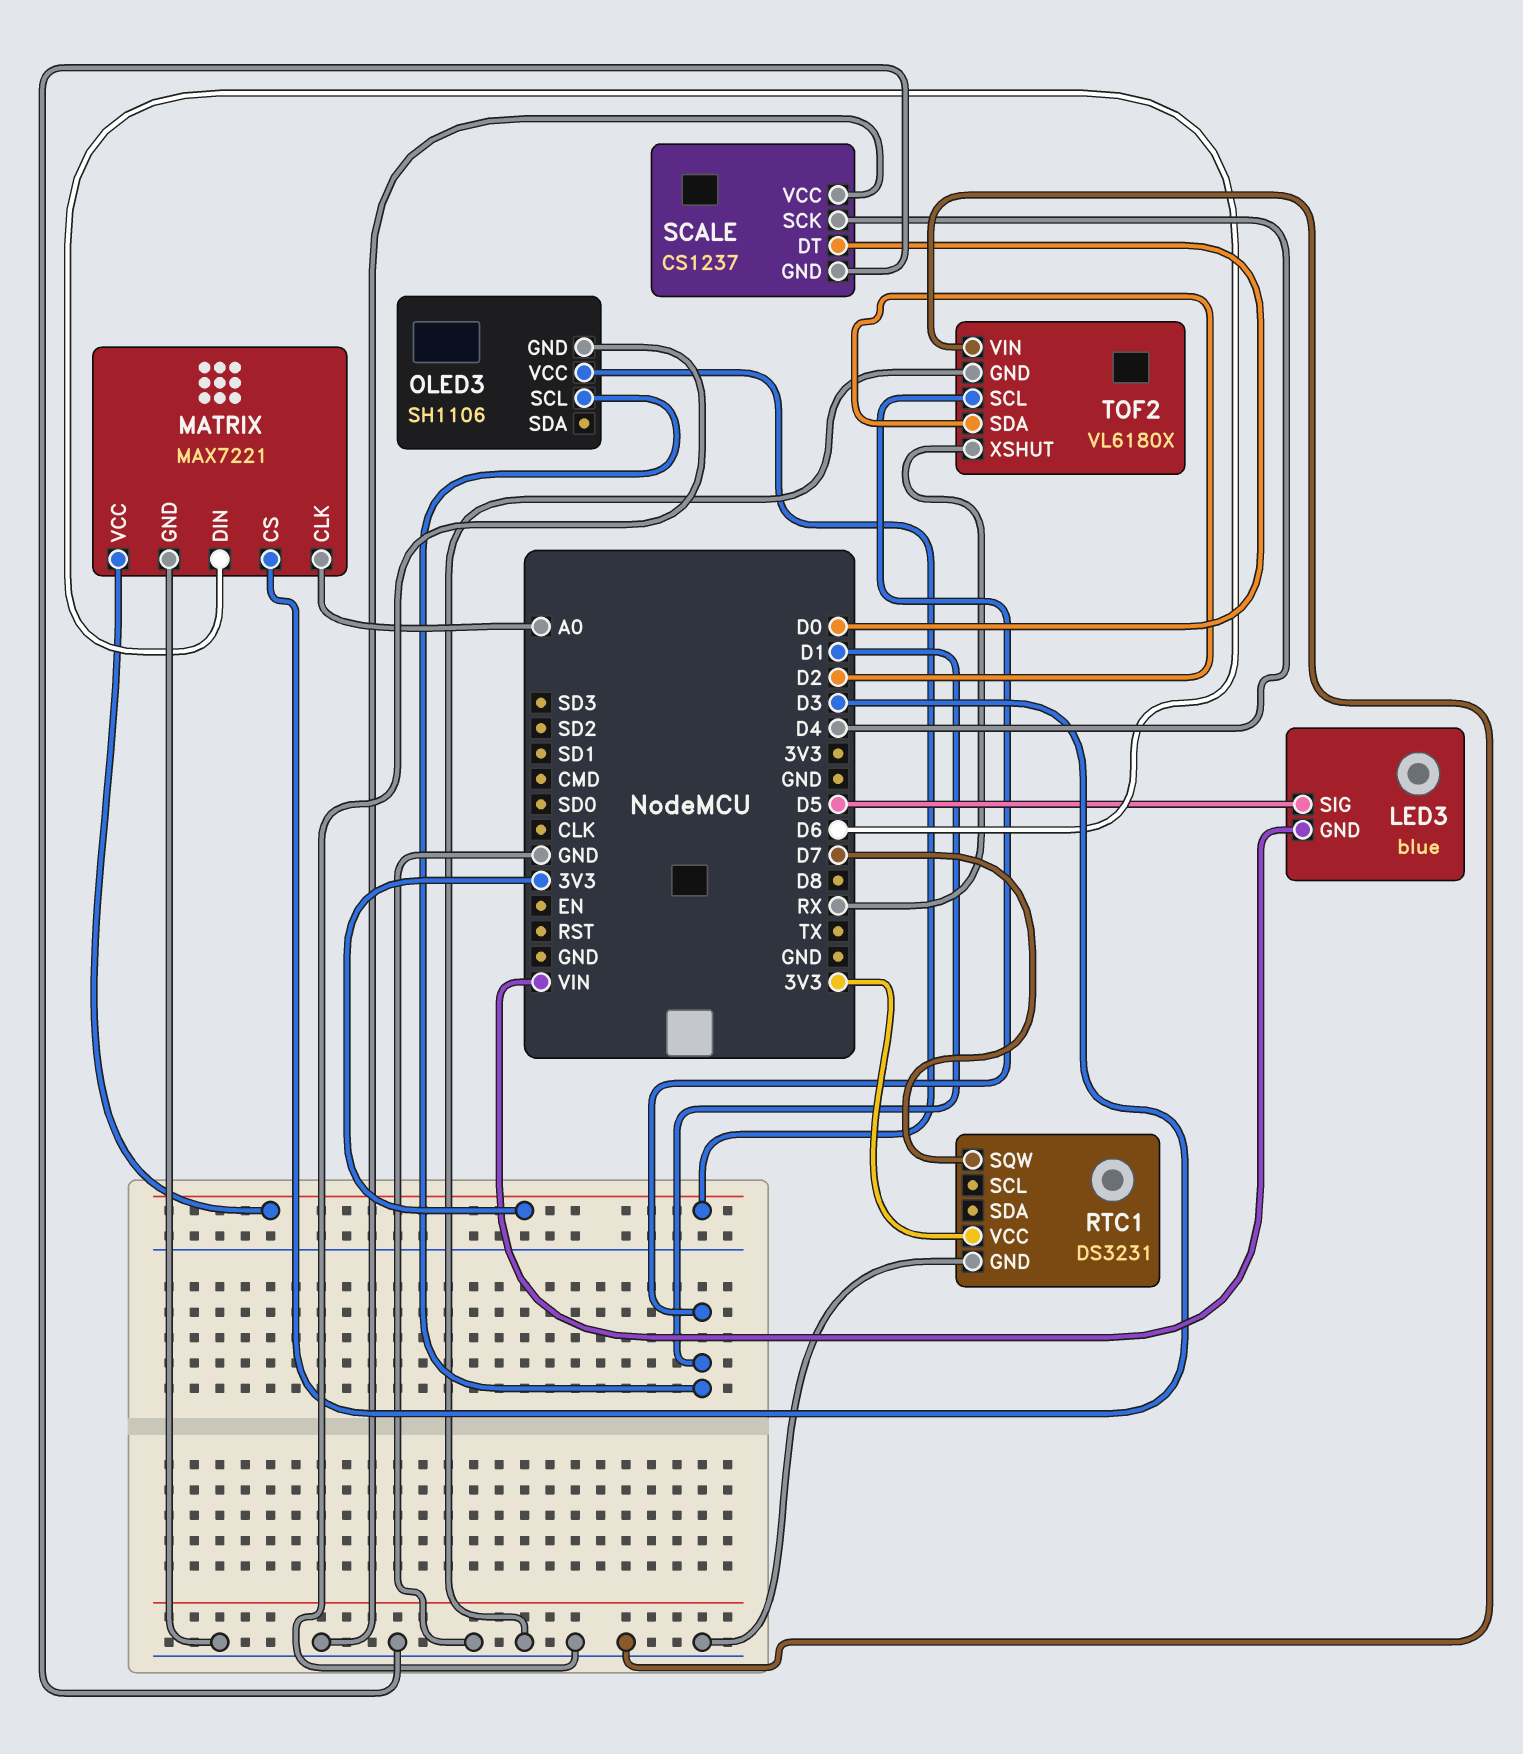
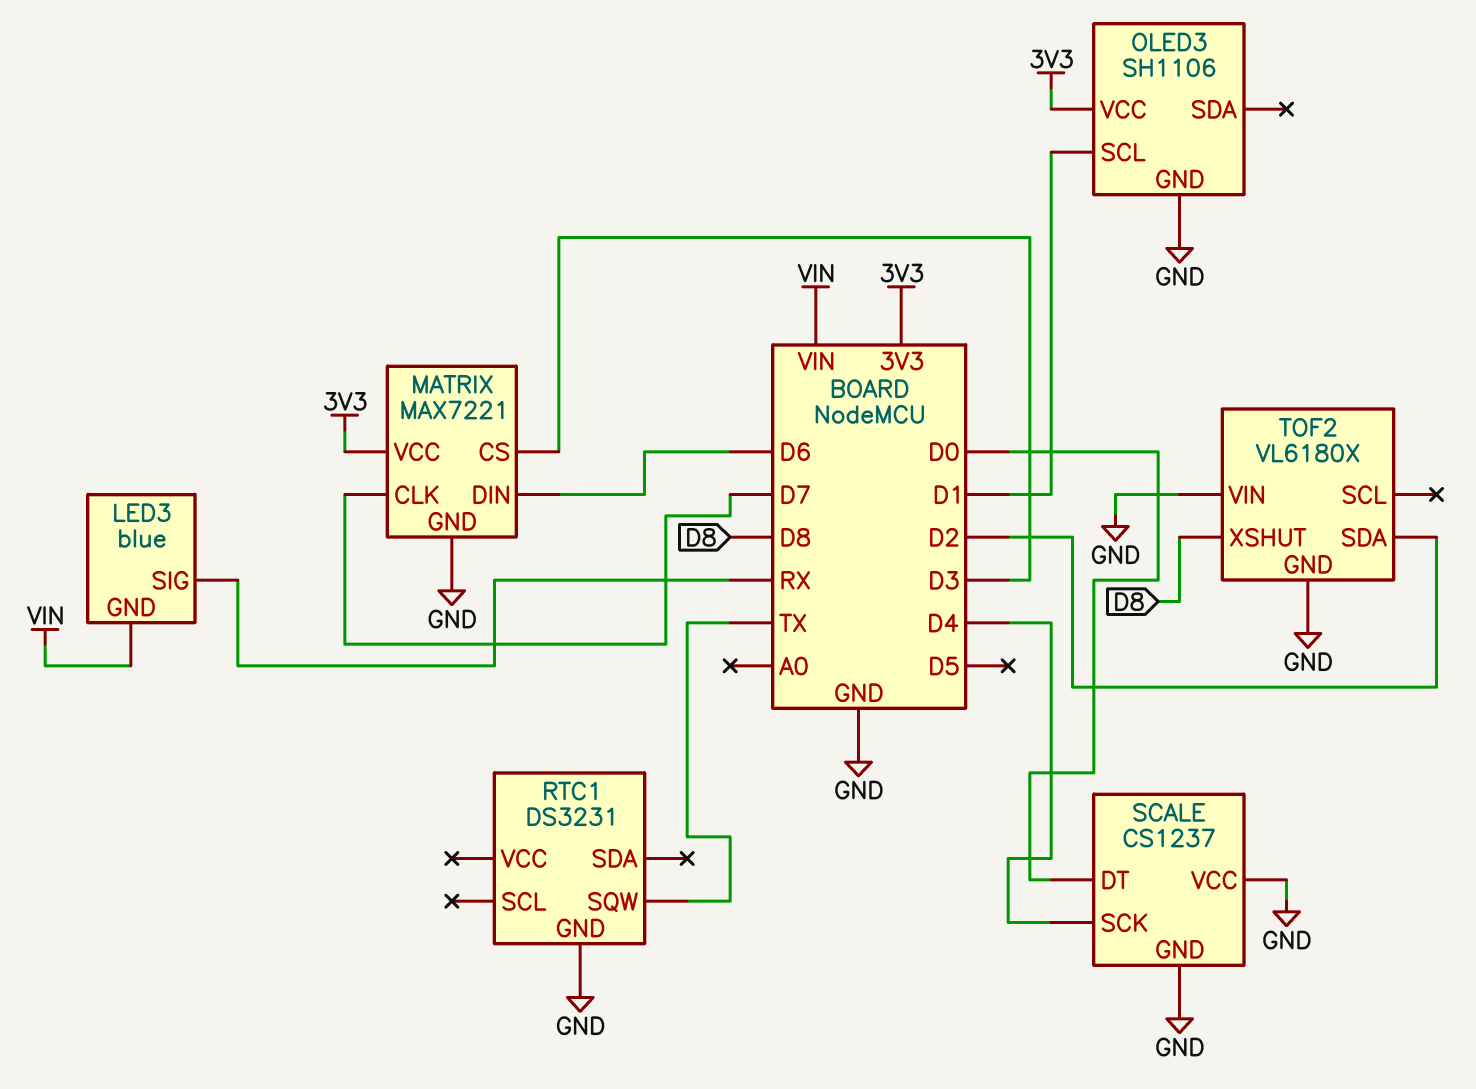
LED3 pin SIG: D5 -> RX
MATRIX pin CLK: A0 -> D7
RTC1 pin SQW: D7 -> TX
RTC1 pin VCC: 3V3 -> none
TOF2 pin SCL: D1 -> none
TOF2 pin XSHUT: RX -> D8

